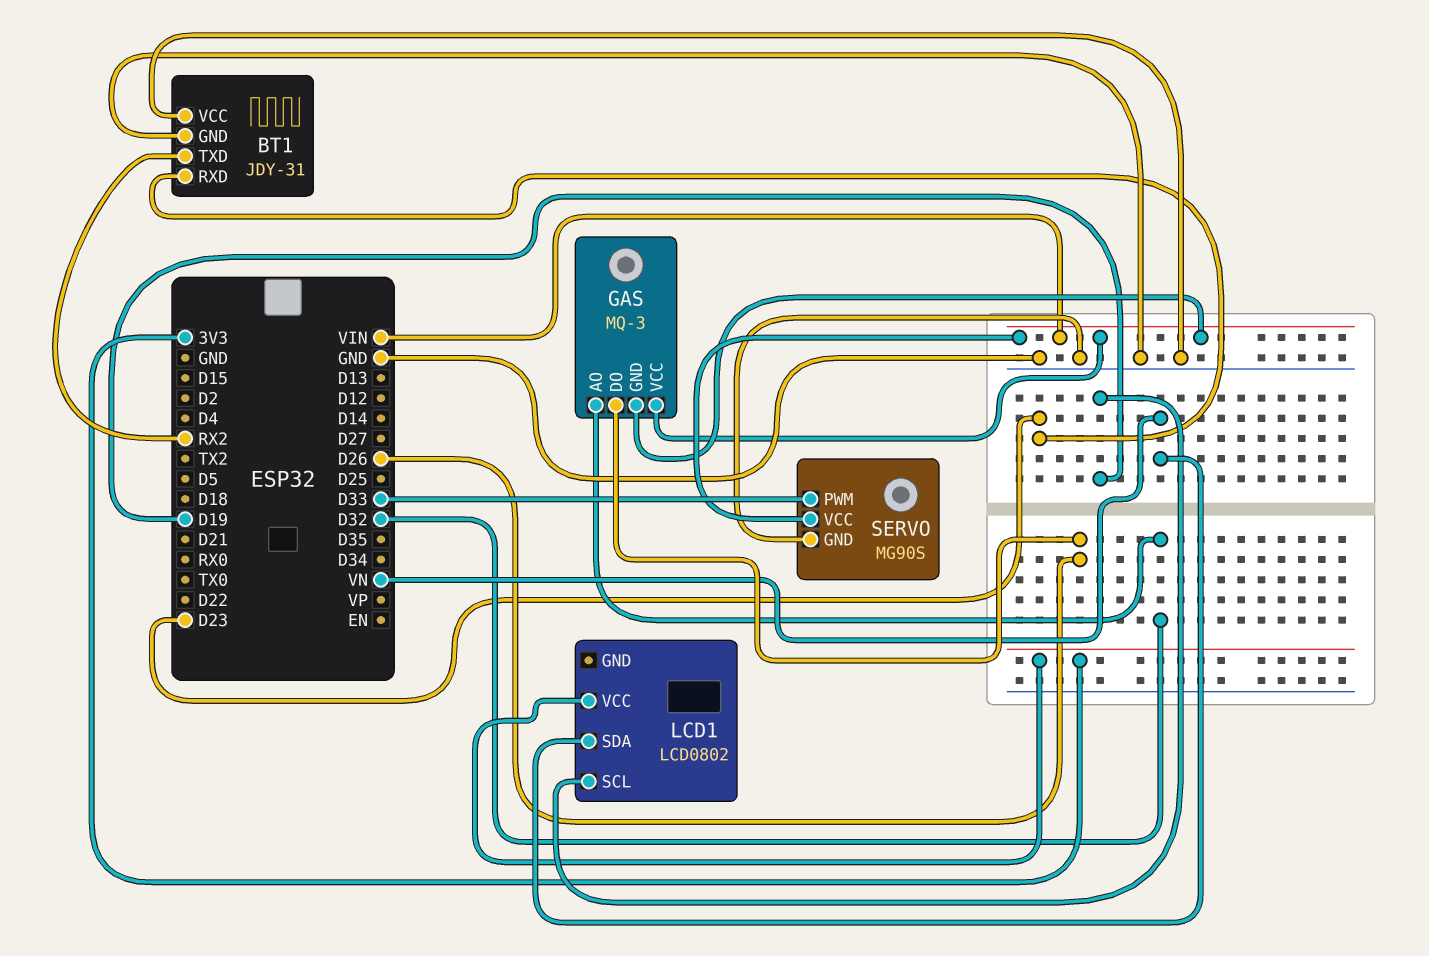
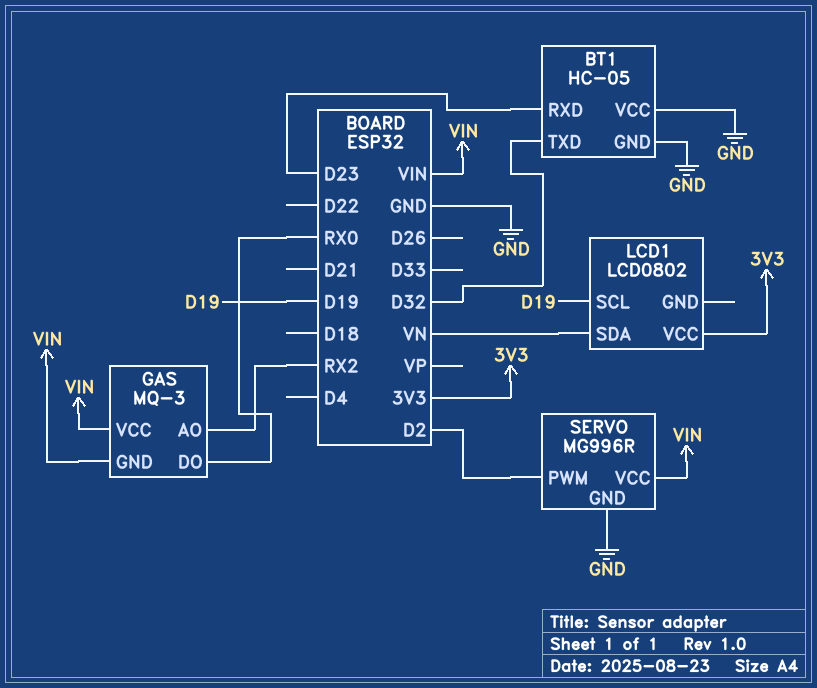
BT1: JDY-31 -> HC-05
BT1 pin TXD: RX2 -> D32
GAS pin AO: D32 -> RX2
GAS pin DO: D26 -> RX0
SERVO: MG90S -> MG996R
SERVO pin PWM: D33 -> D2

